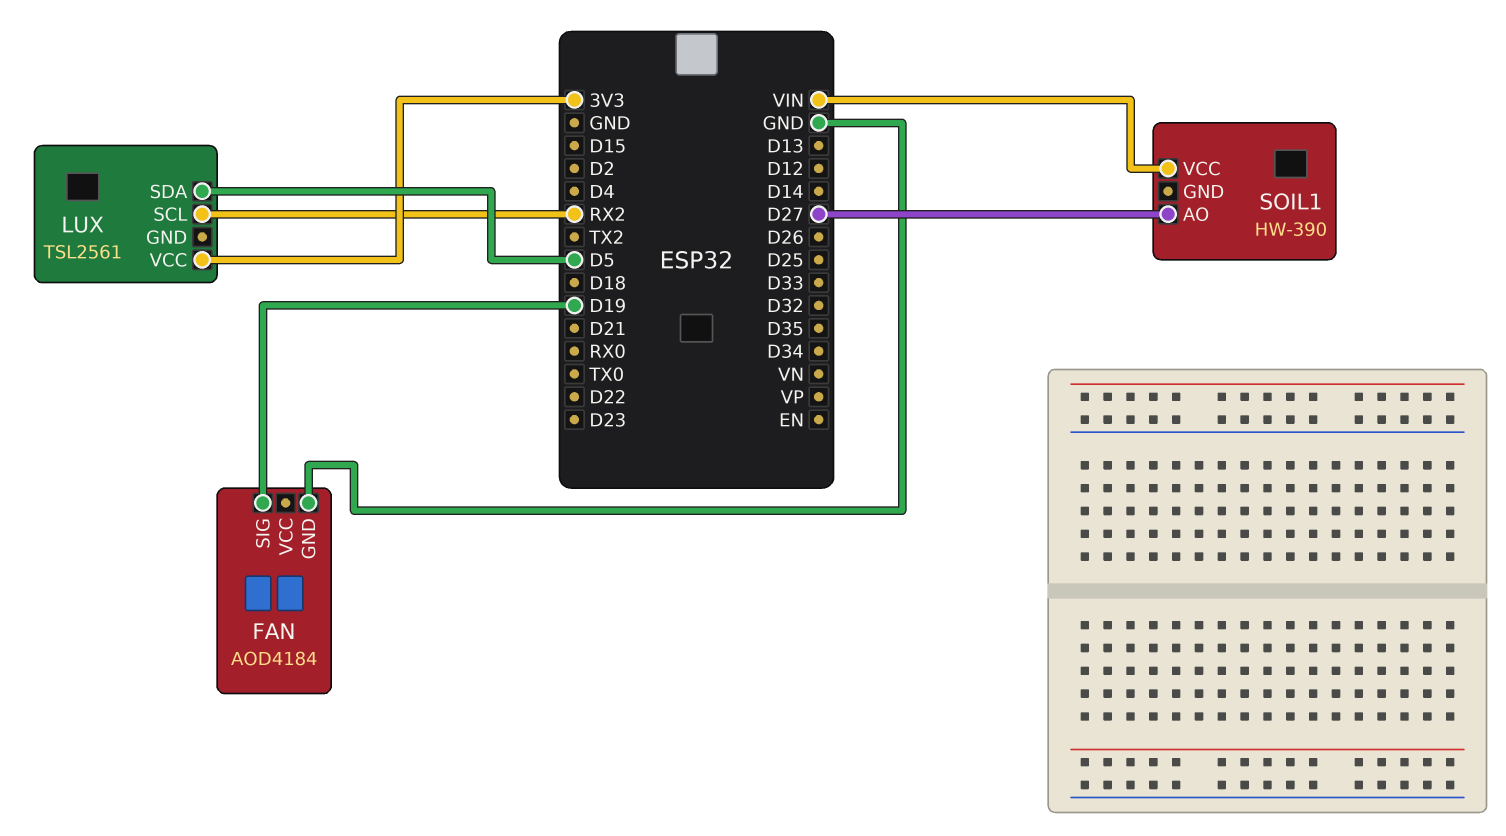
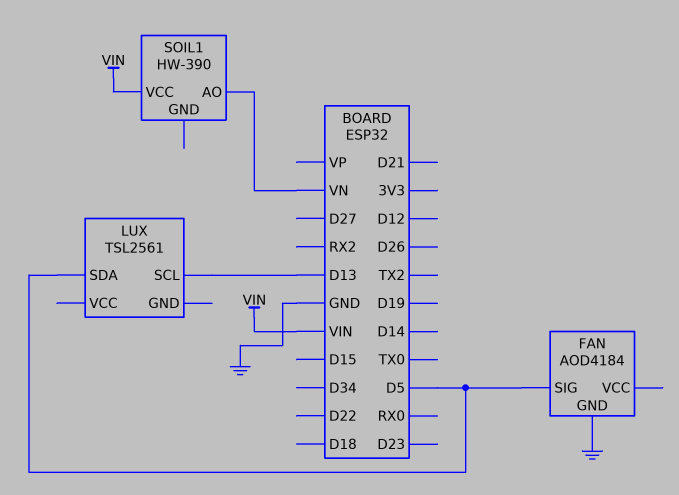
FAN pin SIG: D19 -> D5
LUX pin SCL: RX2 -> D13
LUX pin VCC: 3V3 -> none
SOIL1 pin AO: D27 -> VN

